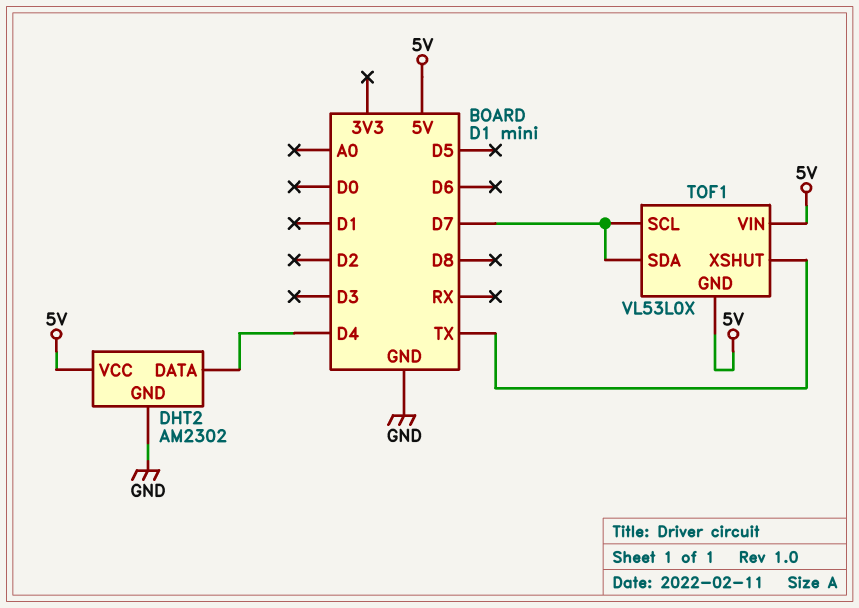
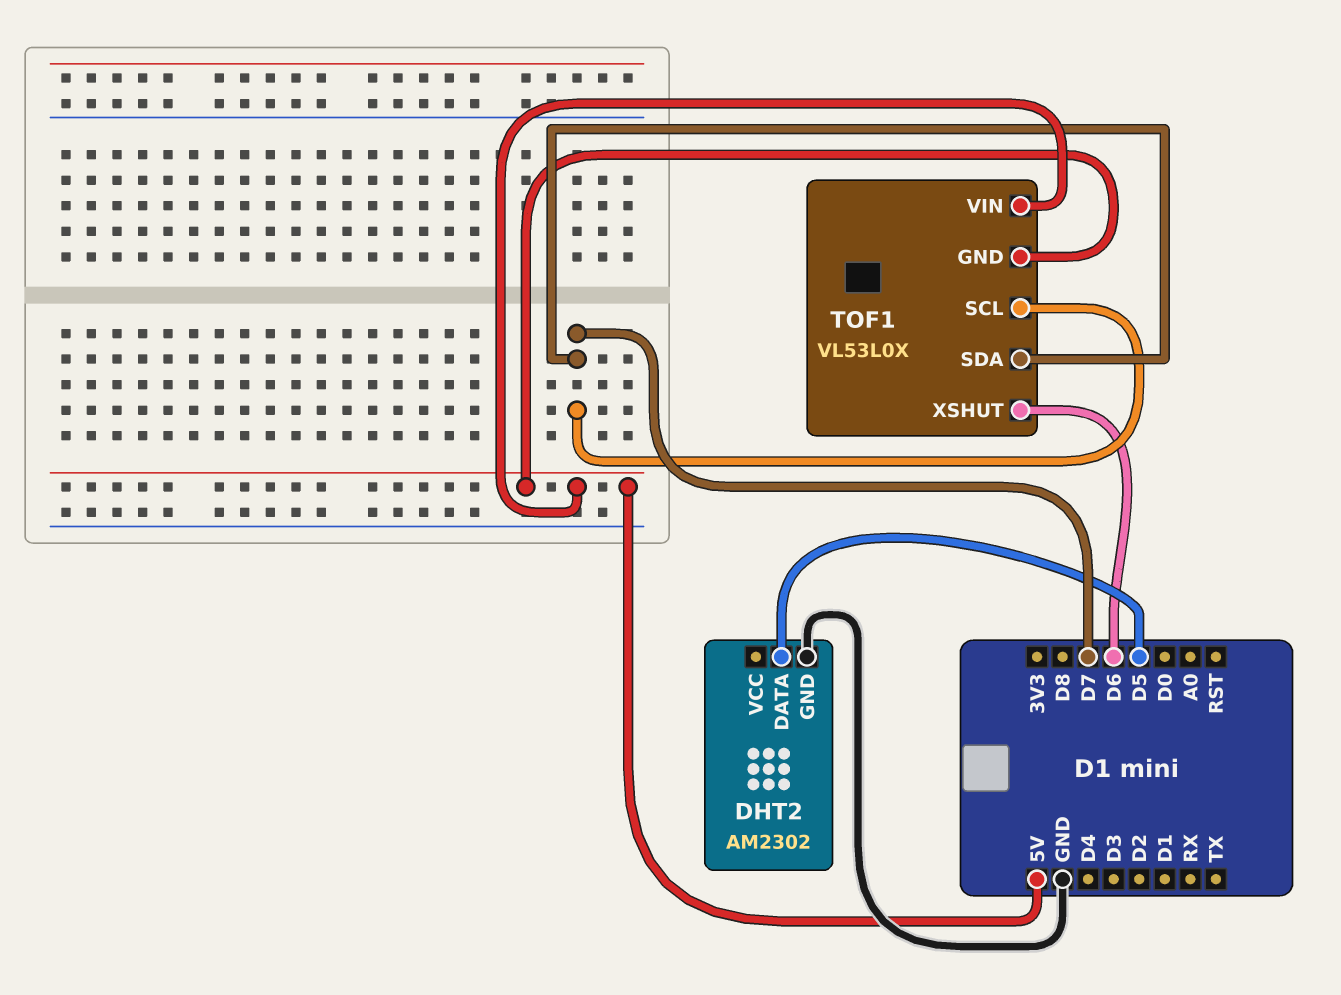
DHT2 pin DATA: D4 -> D5
DHT2 pin VCC: 5V -> none
TOF1 pin XSHUT: TX -> D6

